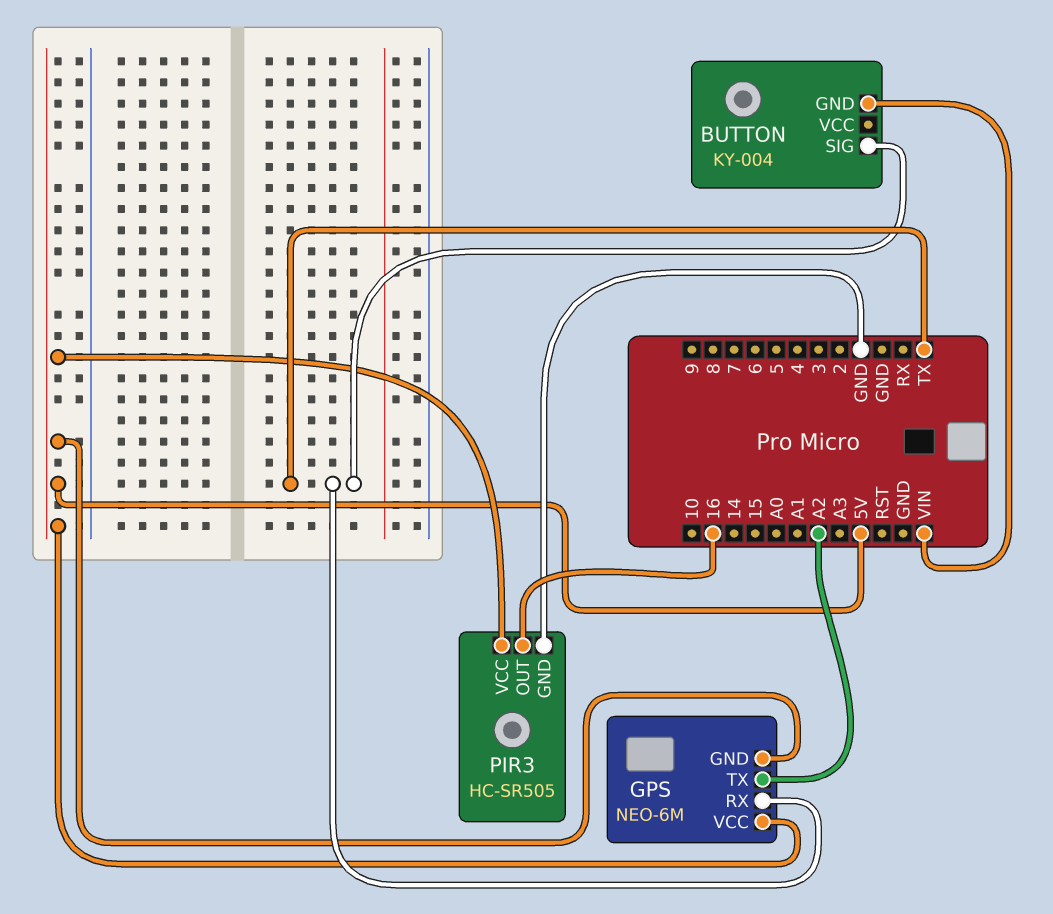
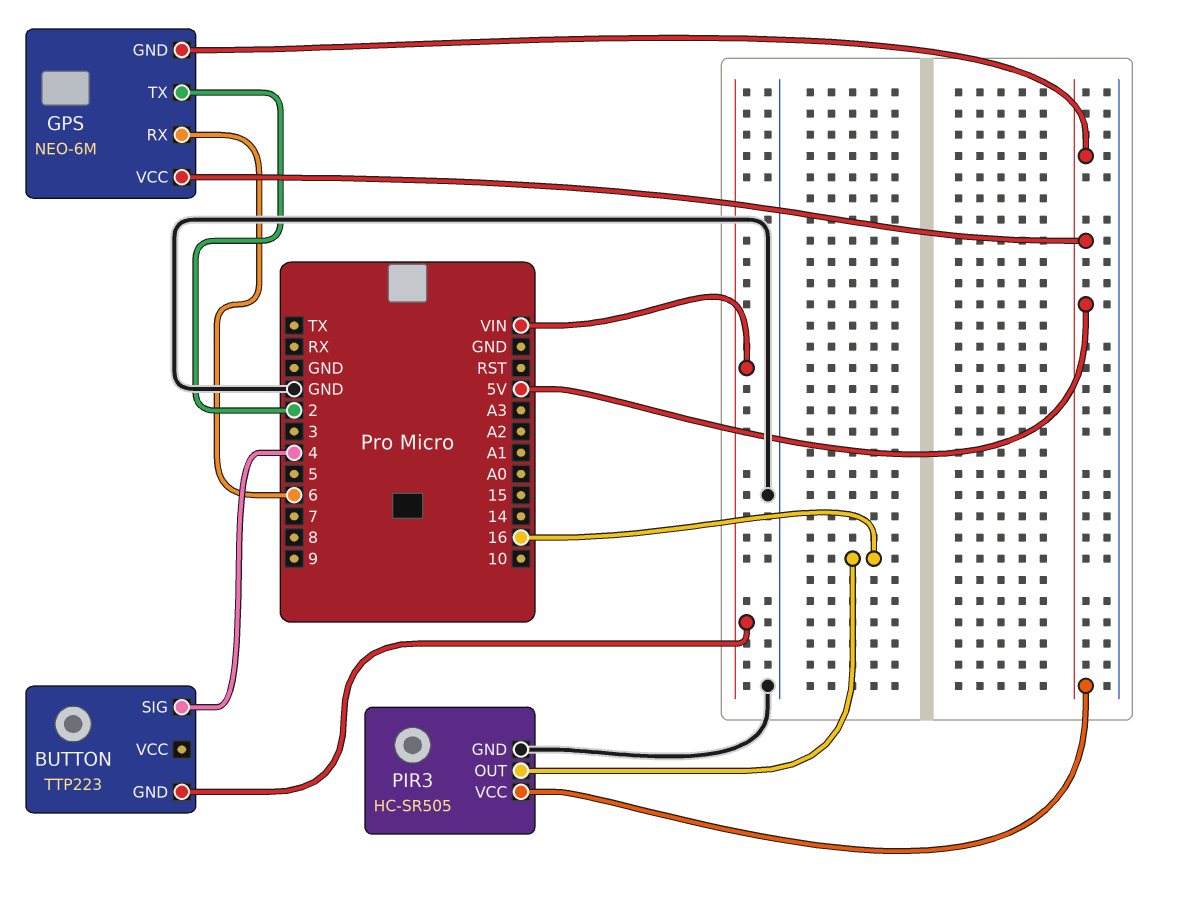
BUTTON: KY-004 -> TTP223
BUTTON pin SIG: TX -> 4
GPS pin RX: TX -> 6
GPS pin TX: A2 -> 2

